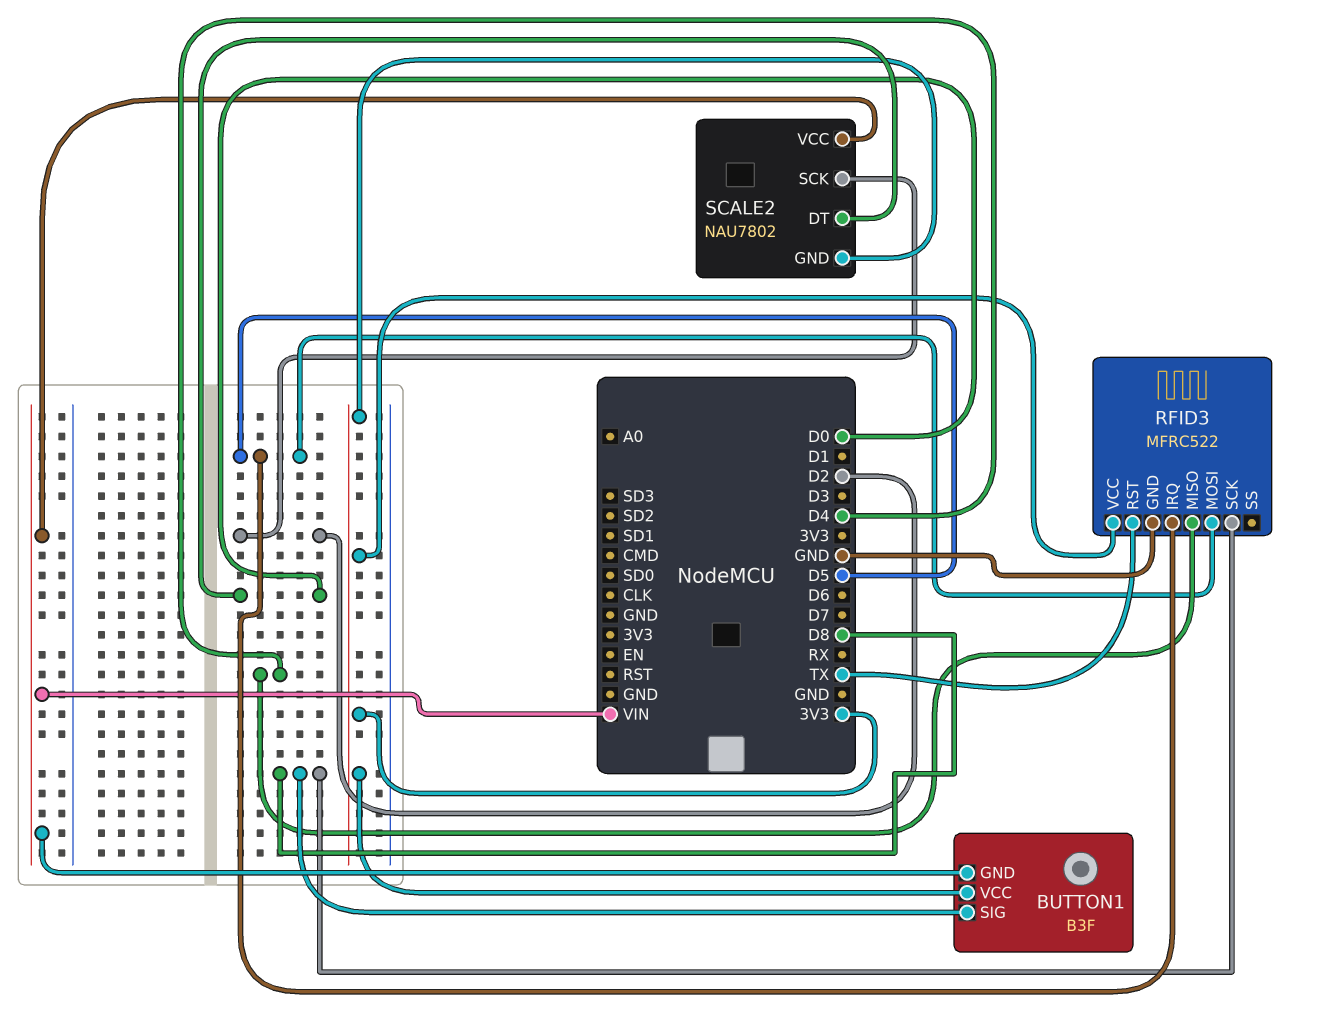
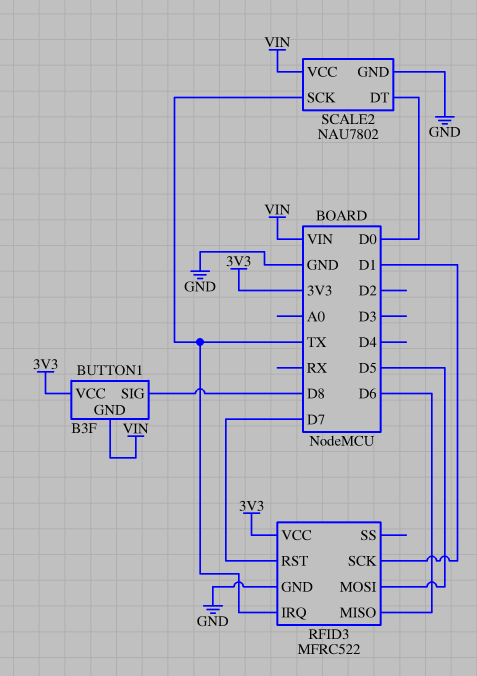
RFID3 pin IRQ: D5 -> TX
RFID3 pin MISO: D4 -> D6
RFID3 pin RST: TX -> D7
RFID3 pin SCK: D8 -> D1
SCALE2 pin GND: 3V3 -> GND
SCALE2 pin SCK: D2 -> TX

